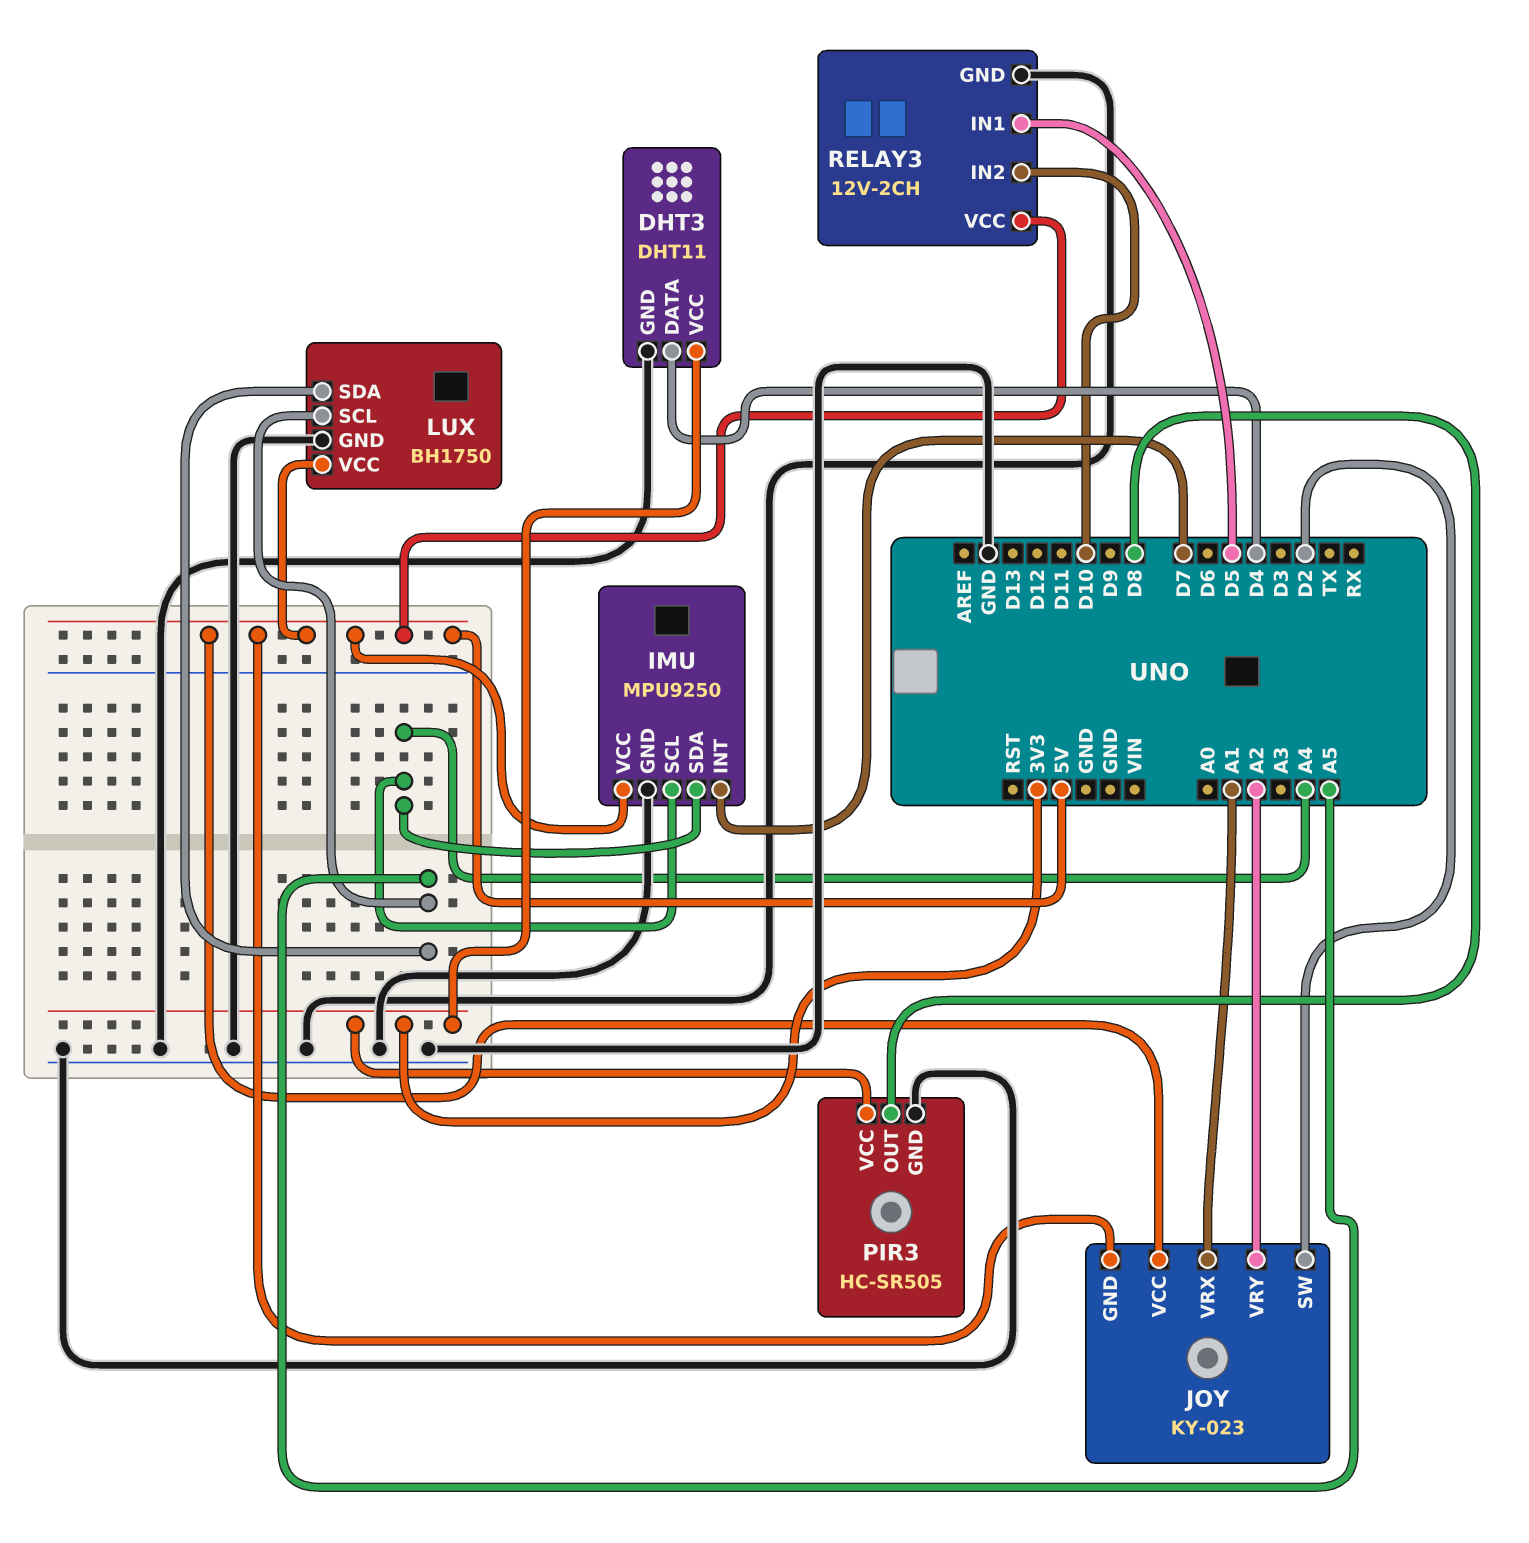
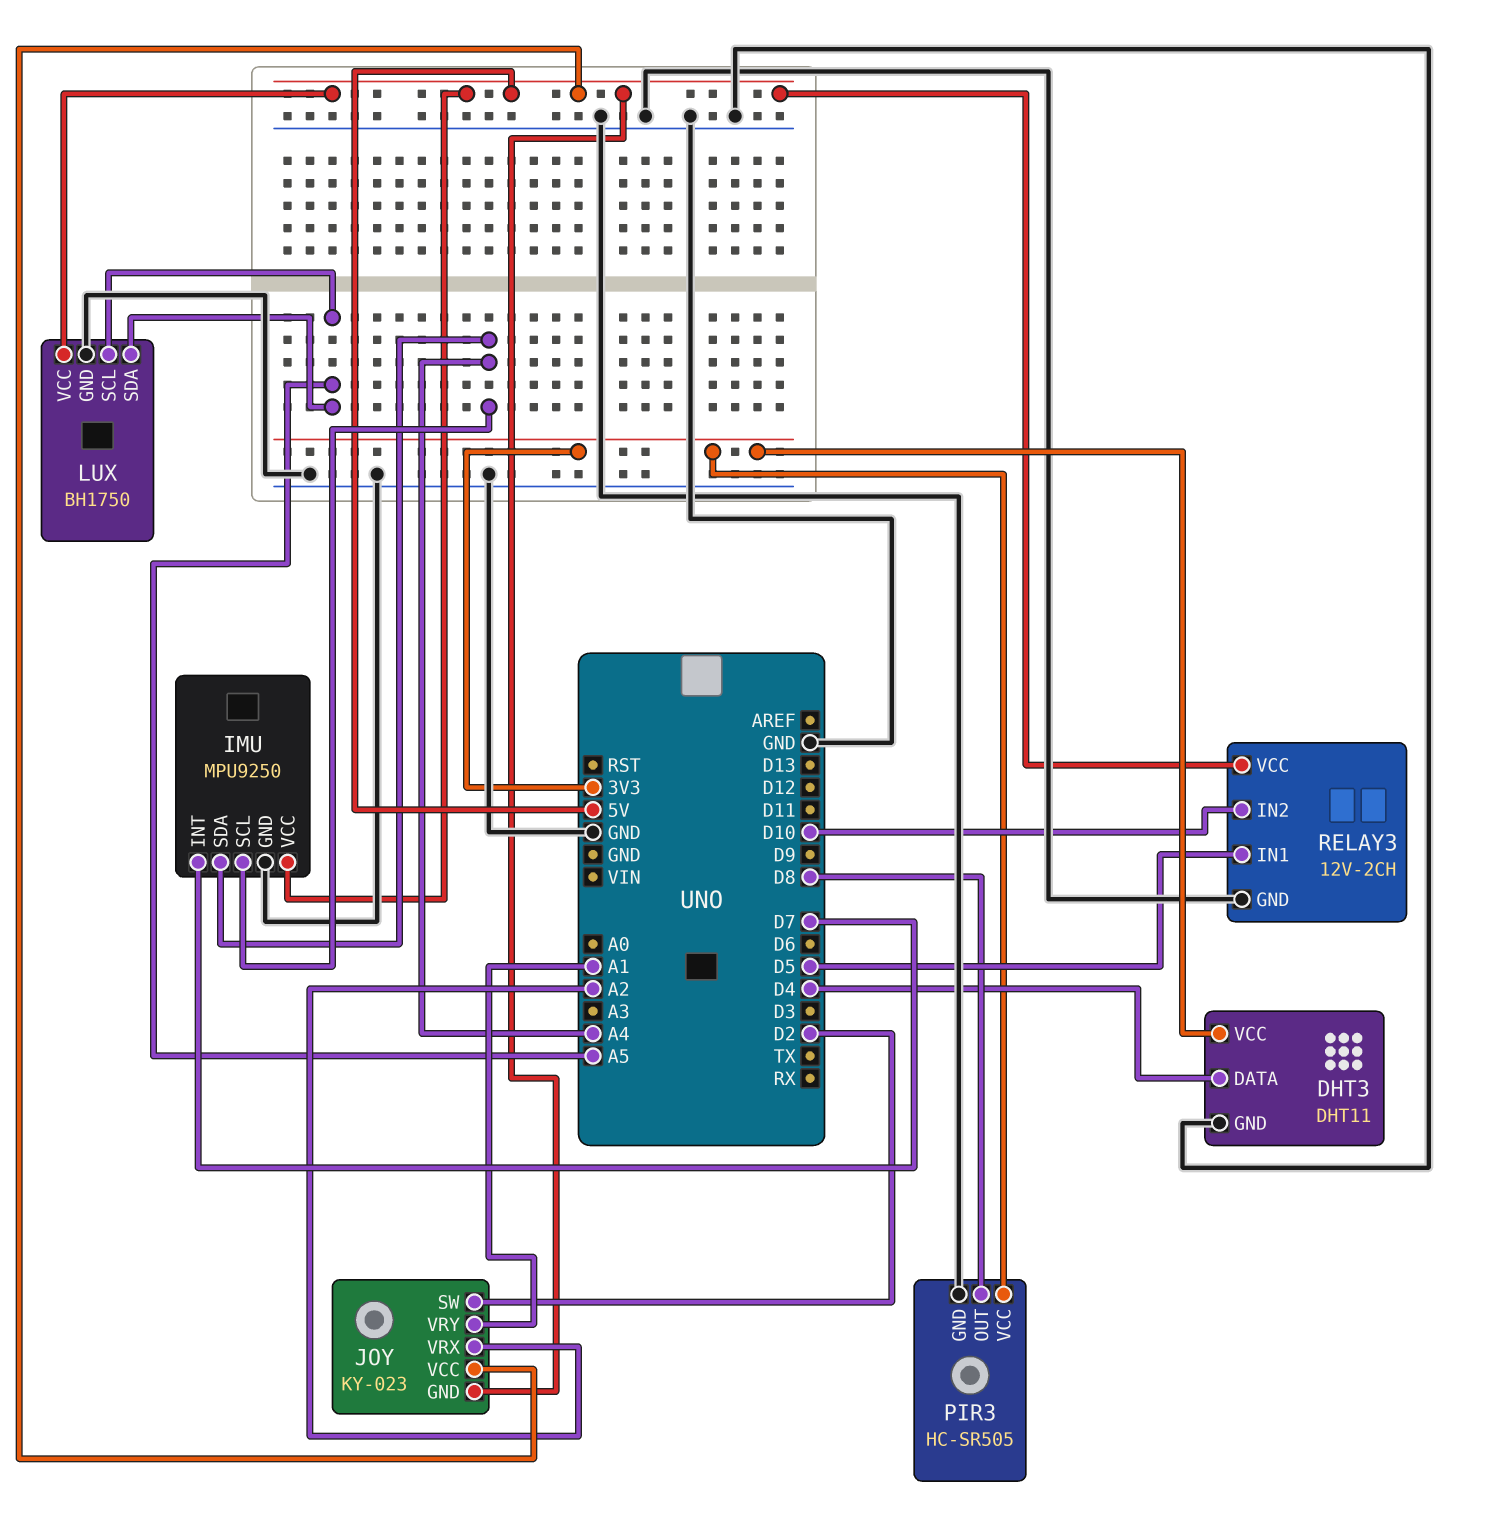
JOY pin VRX: A1 -> A2
JOY pin VRY: A2 -> A1

